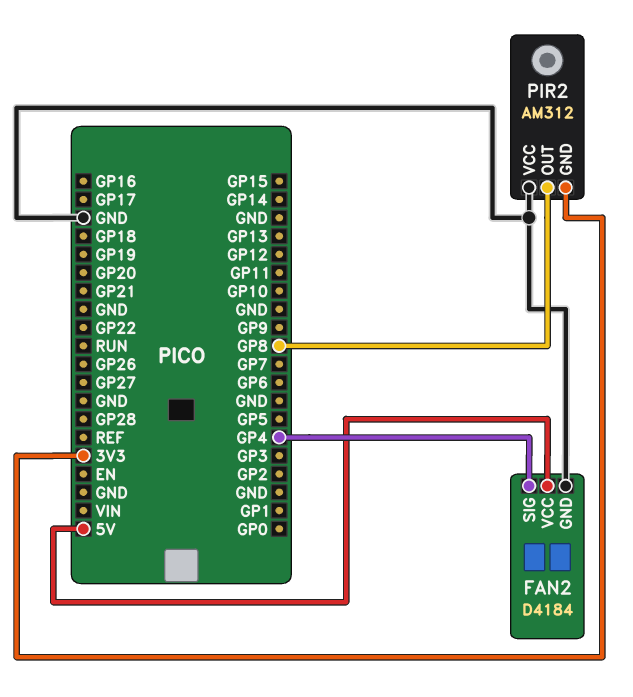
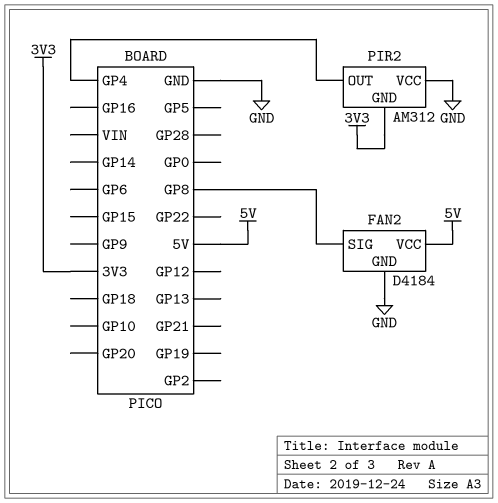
FAN2 pin SIG: GP4 -> GP8
PIR2 pin OUT: GP8 -> GP4

